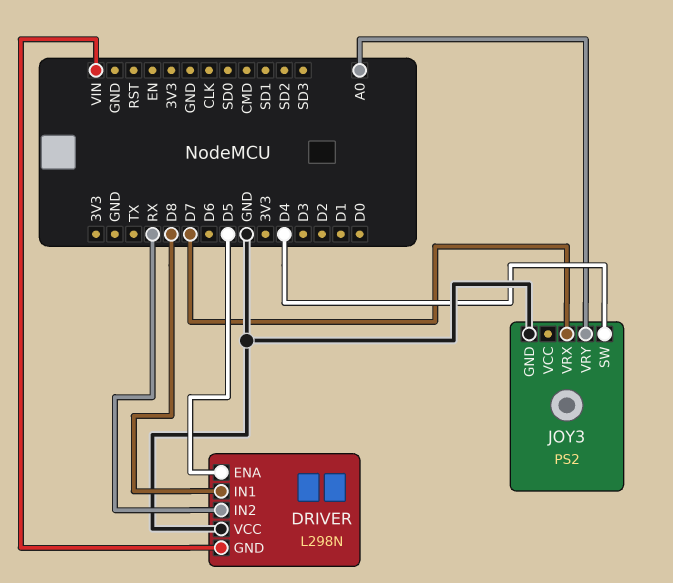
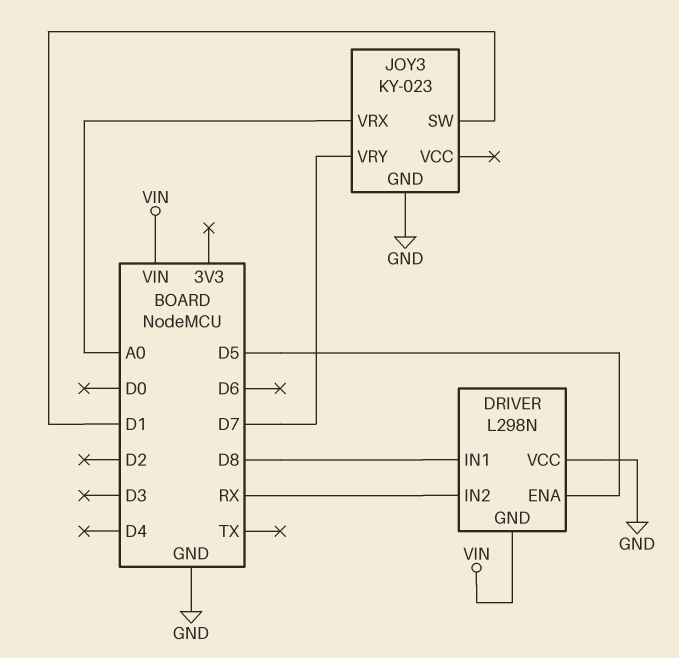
JOY3: PS2 -> KY-023
JOY3 pin SW: D4 -> D1
JOY3 pin VRX: D7 -> A0
JOY3 pin VRY: A0 -> D7

